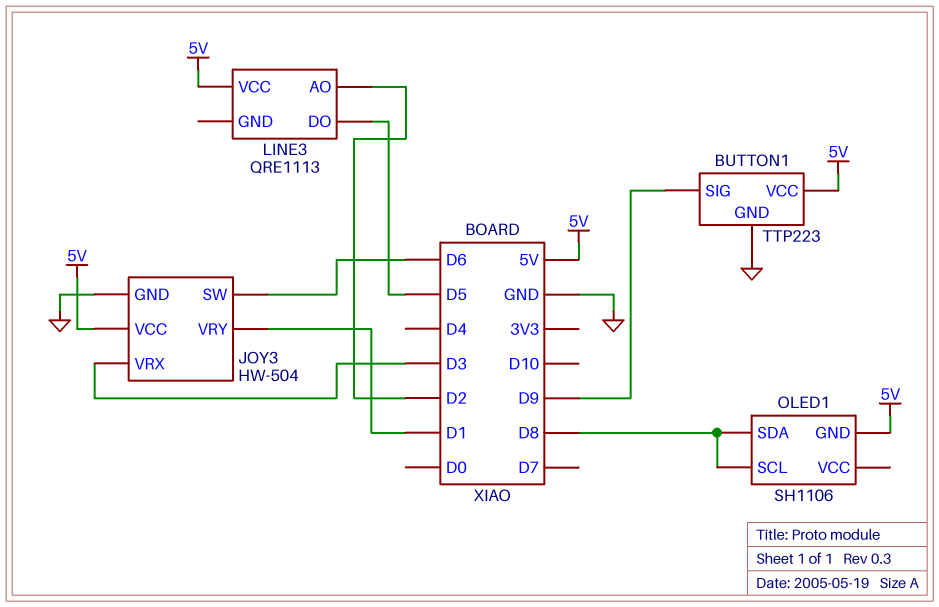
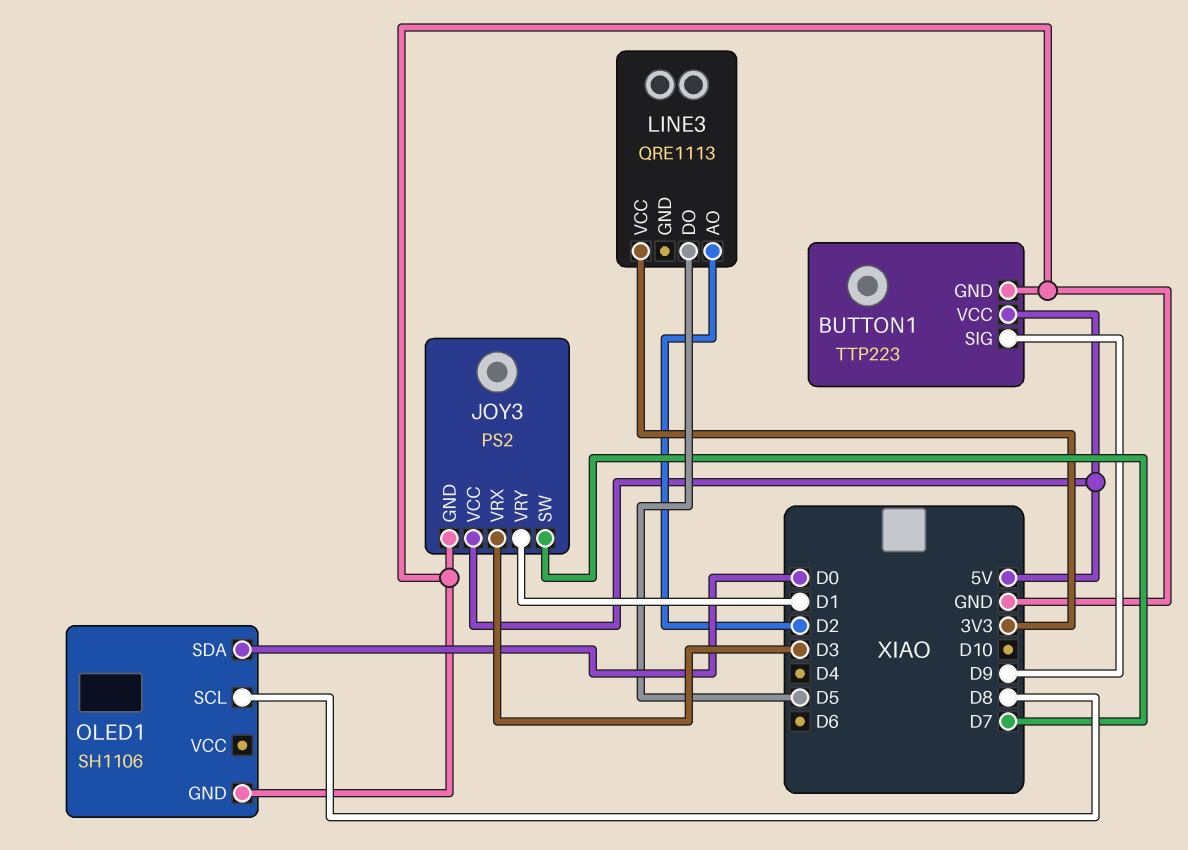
JOY3: HW-504 -> PS2
JOY3 pin SW: D6 -> D7
LINE3 pin VCC: 5V -> 3V3
OLED1 pin GND: 5V -> GND
OLED1 pin SDA: D8 -> D0

